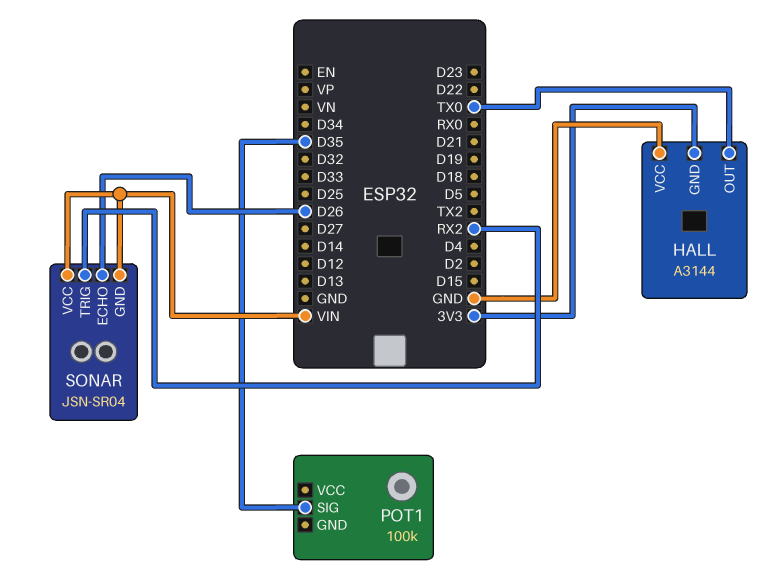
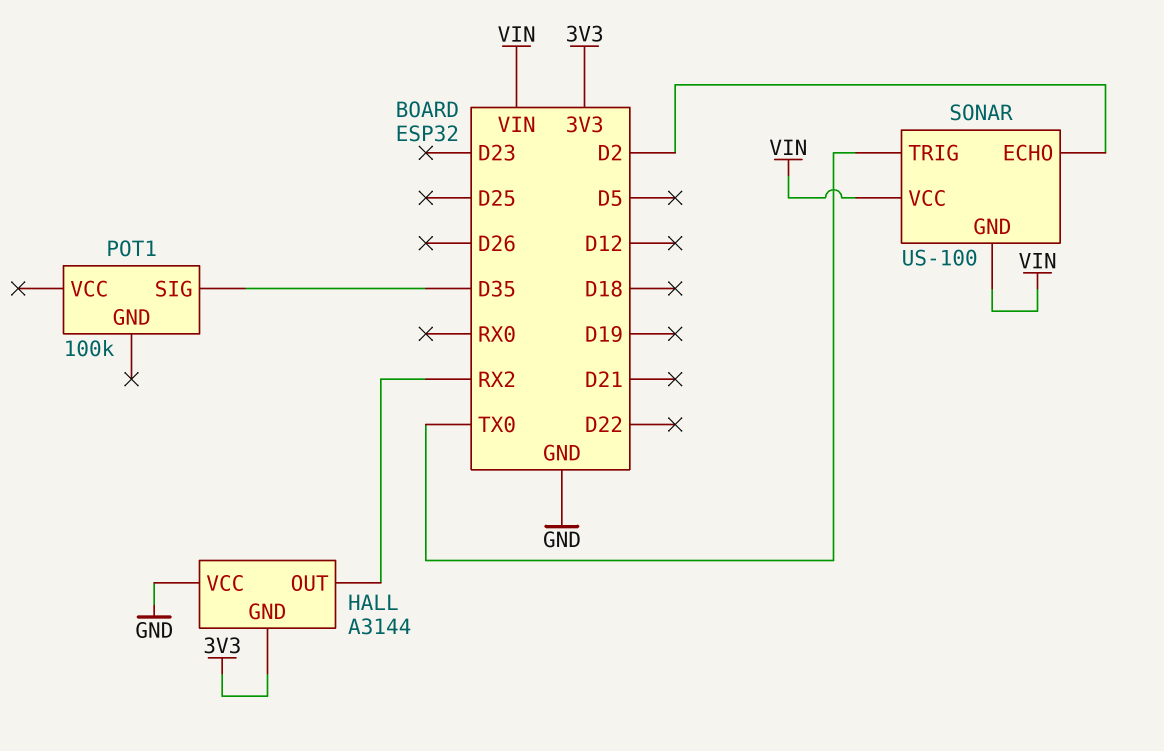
HALL pin OUT: TX0 -> RX2
SONAR: JSN-SR04 -> US-100
SONAR pin ECHO: D26 -> D2
SONAR pin TRIG: RX2 -> TX0

